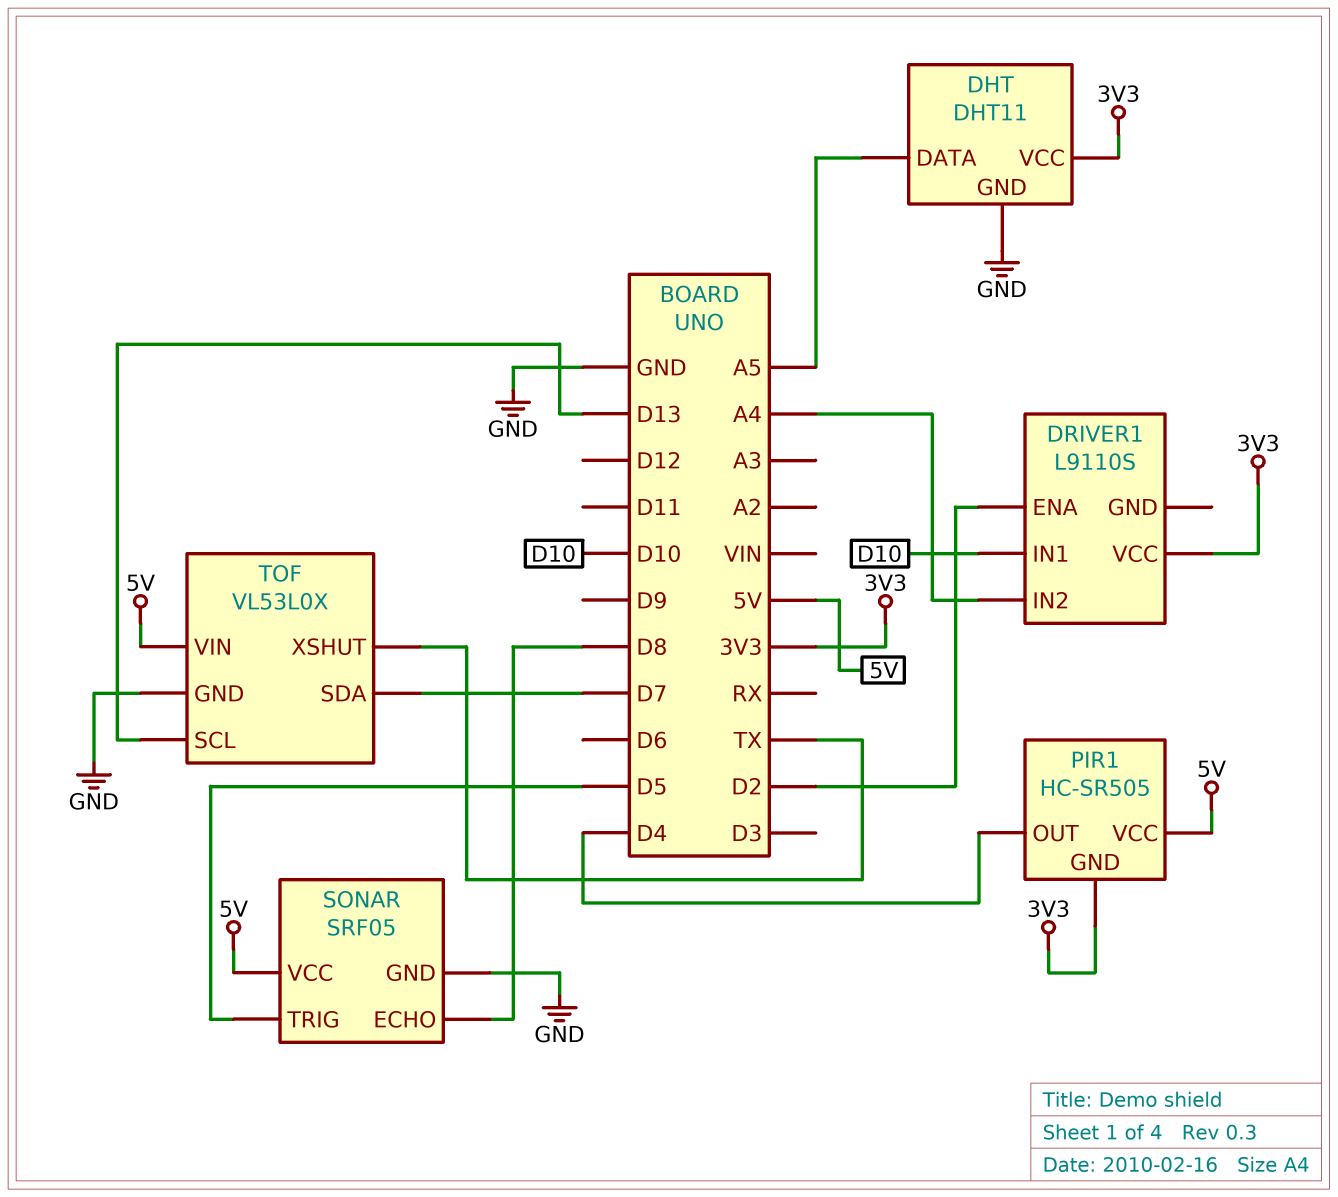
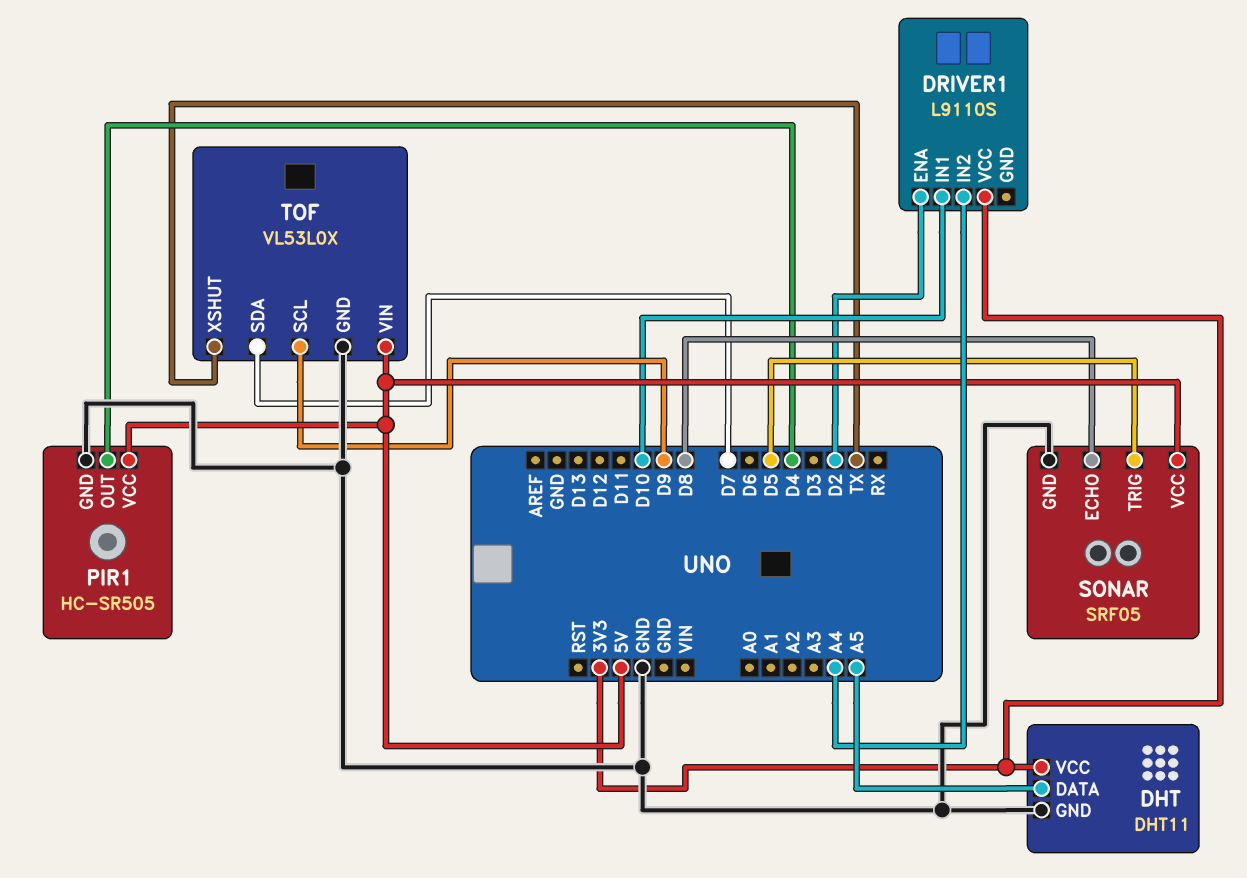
PIR1 pin GND: 3V3 -> GND
TOF pin SCL: D13 -> D9

